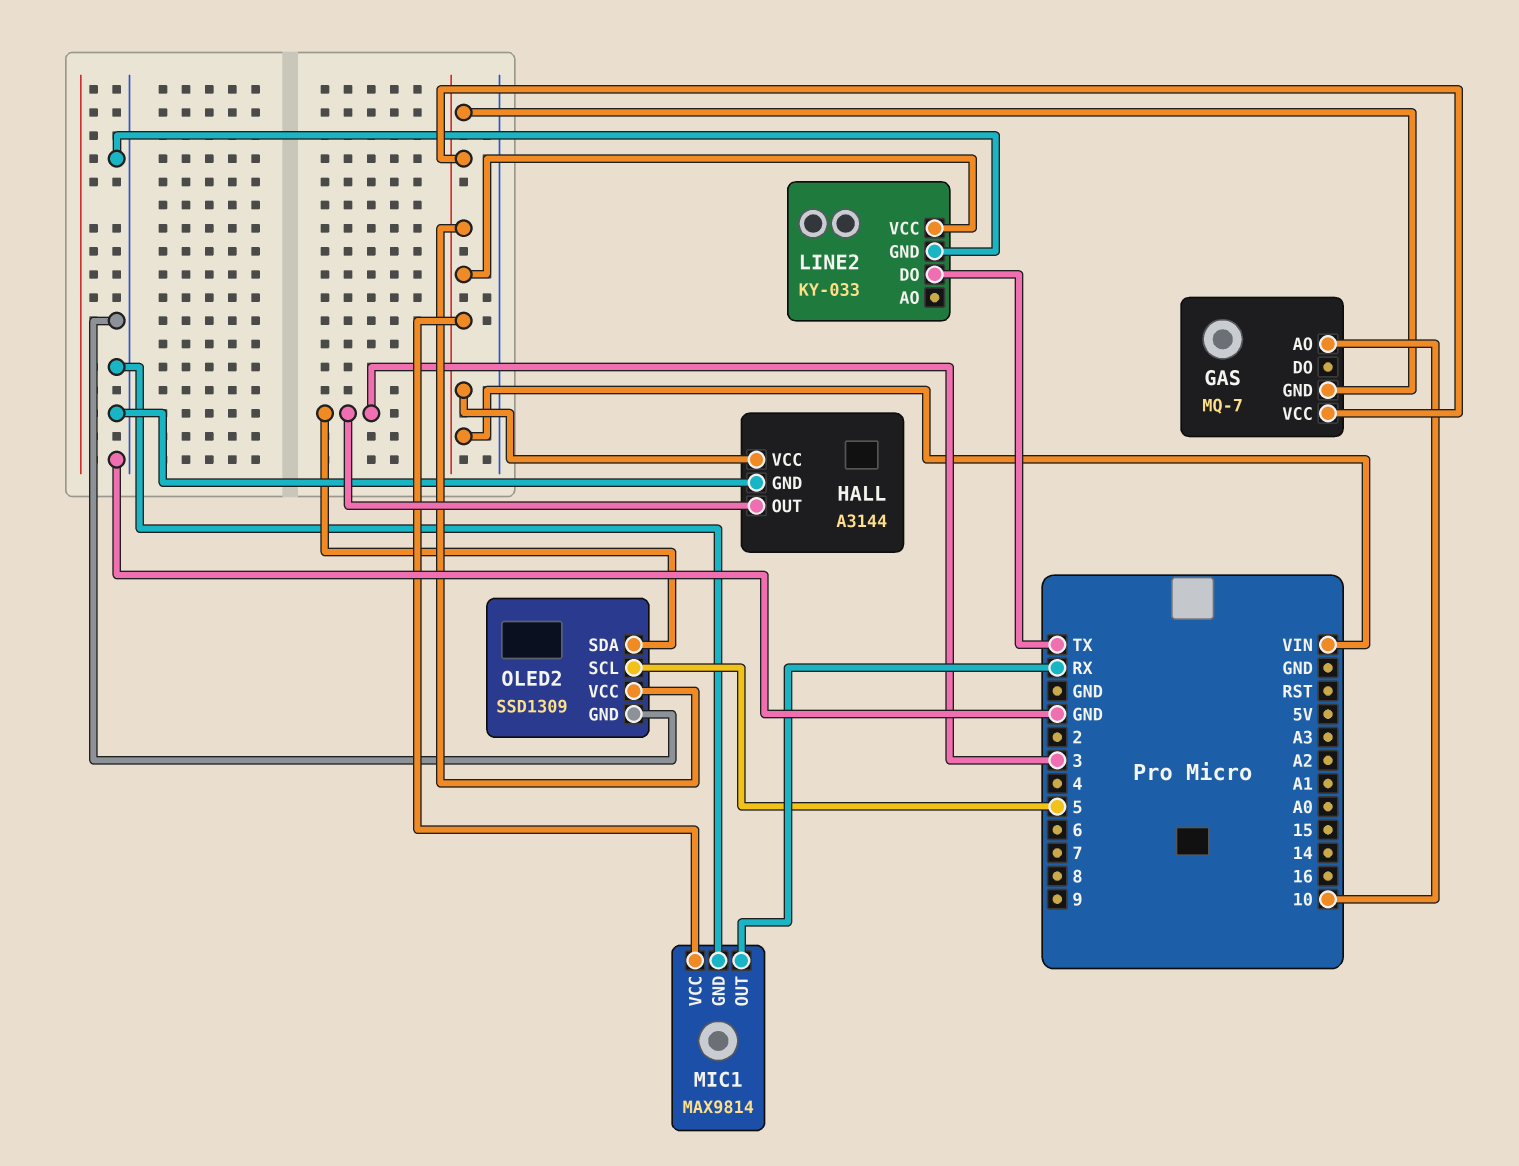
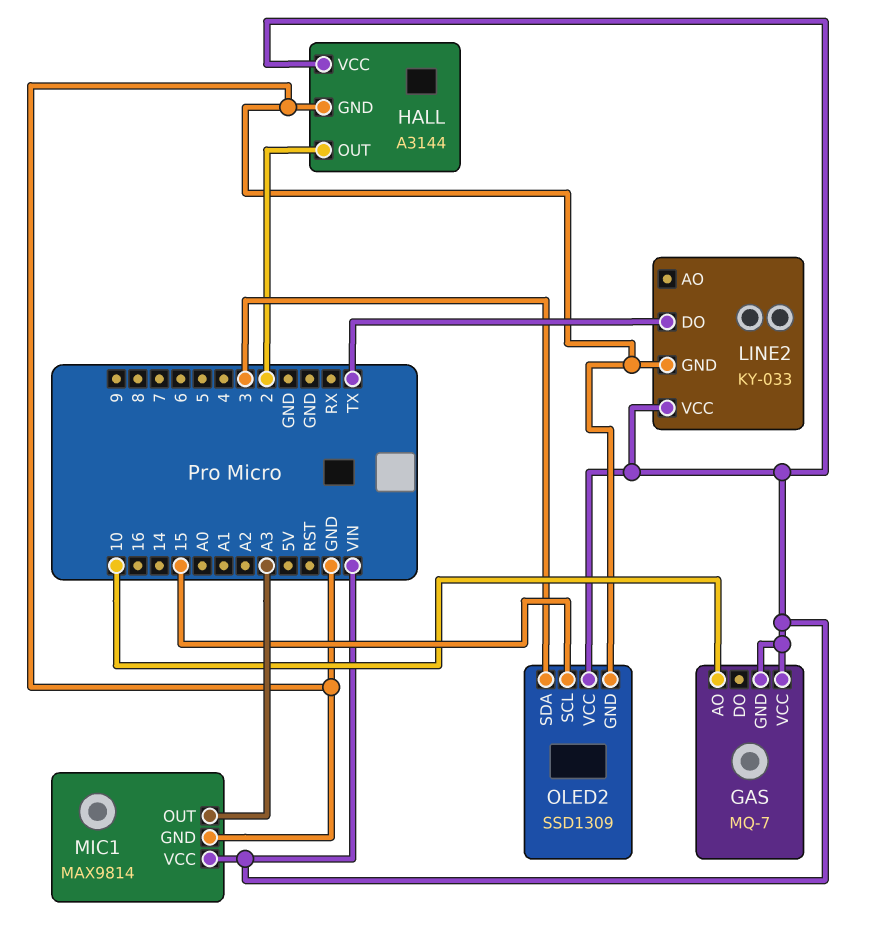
HALL pin OUT: 3 -> 2
MIC1 pin OUT: RX -> A3
OLED2 pin SCL: 5 -> 15

